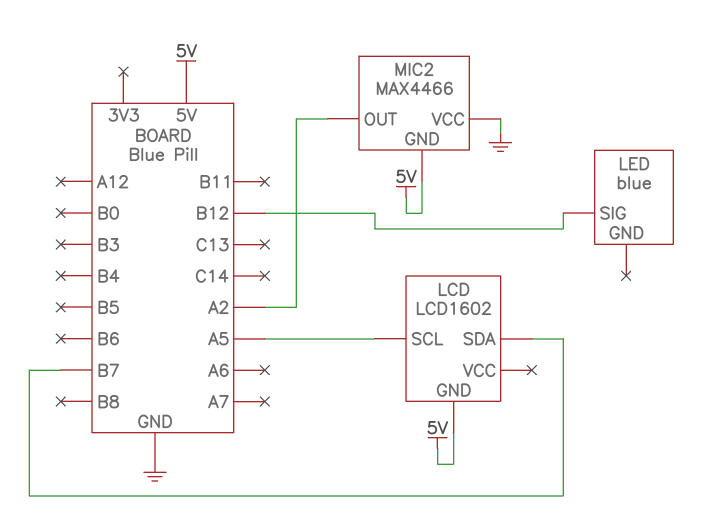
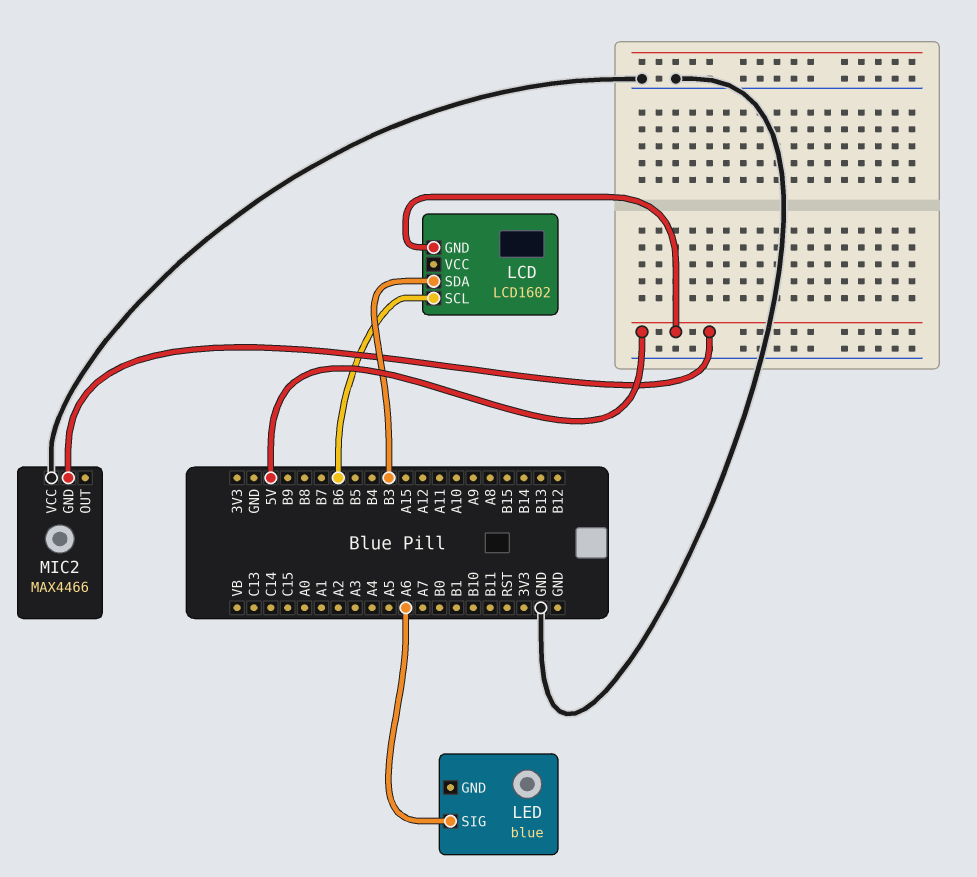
LCD pin SCL: A5 -> B6
LCD pin SDA: B7 -> B3
LED pin SIG: B12 -> A6
MIC2 pin OUT: A2 -> none

